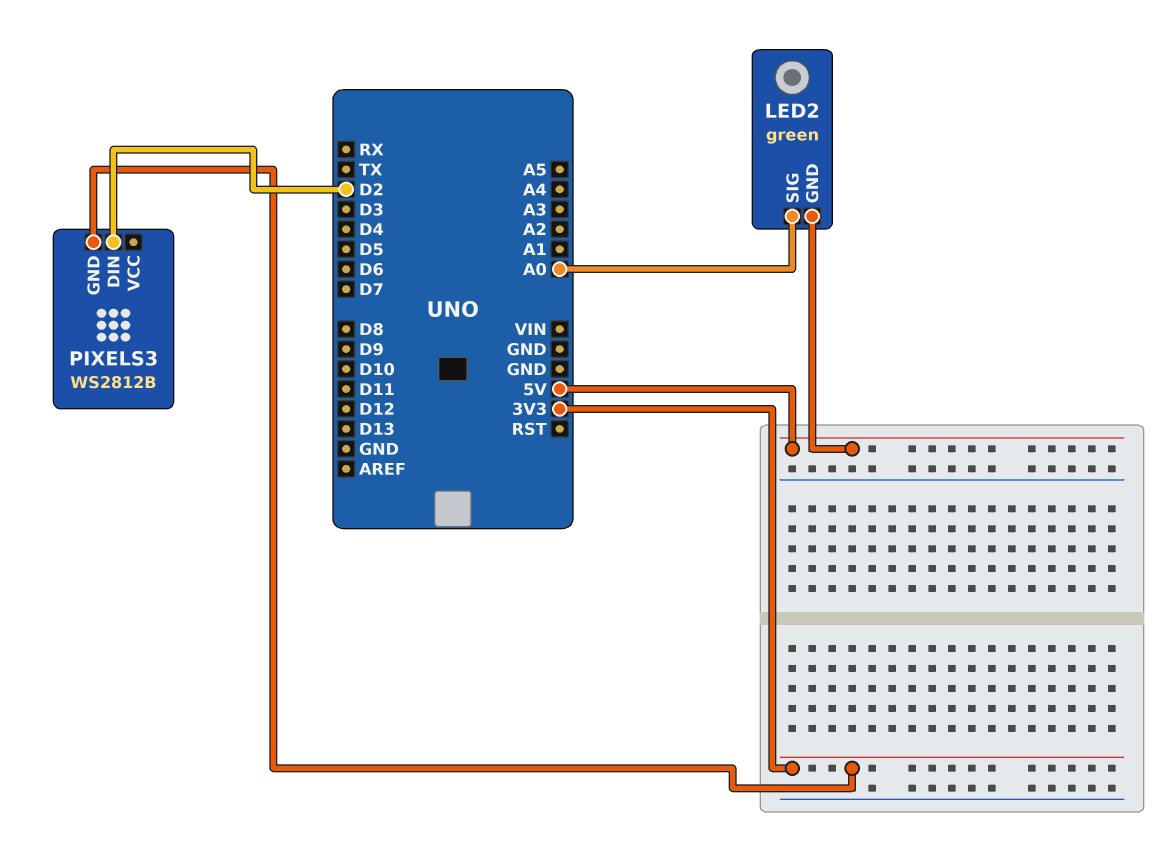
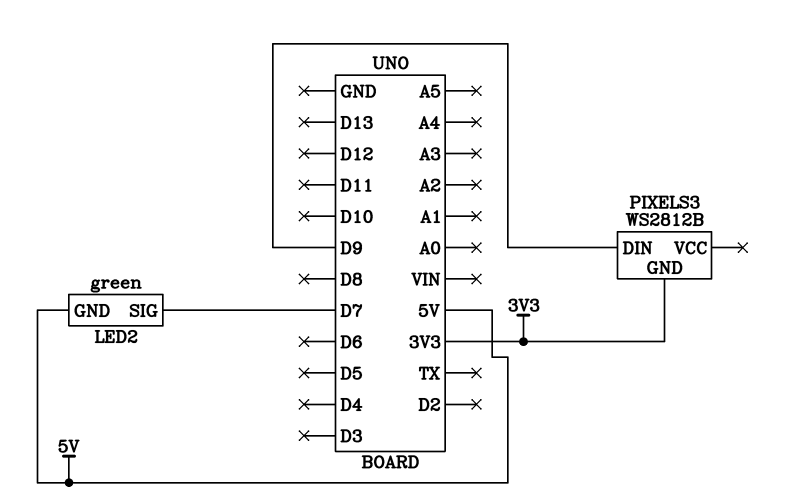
LED2 pin SIG: A0 -> D7
PIXELS3 pin DIN: D2 -> D9

